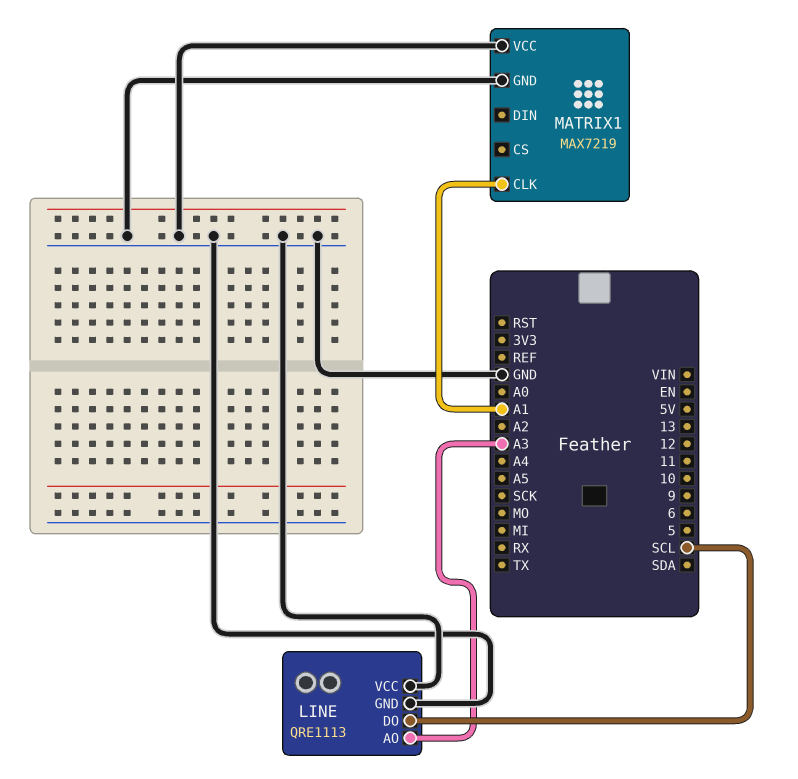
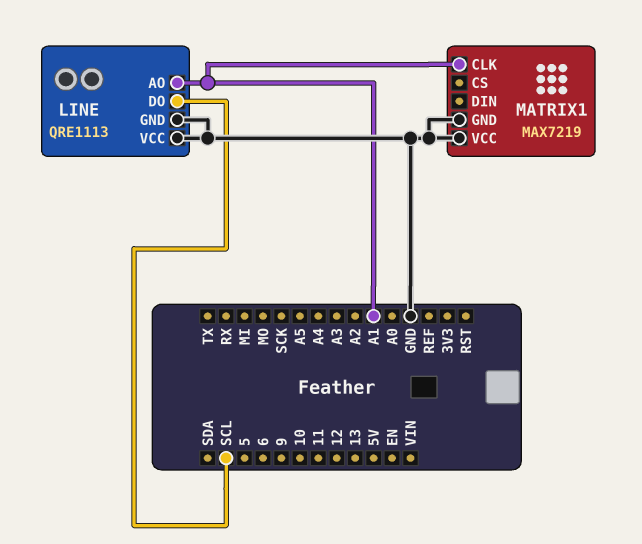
LINE pin AO: A3 -> A1

